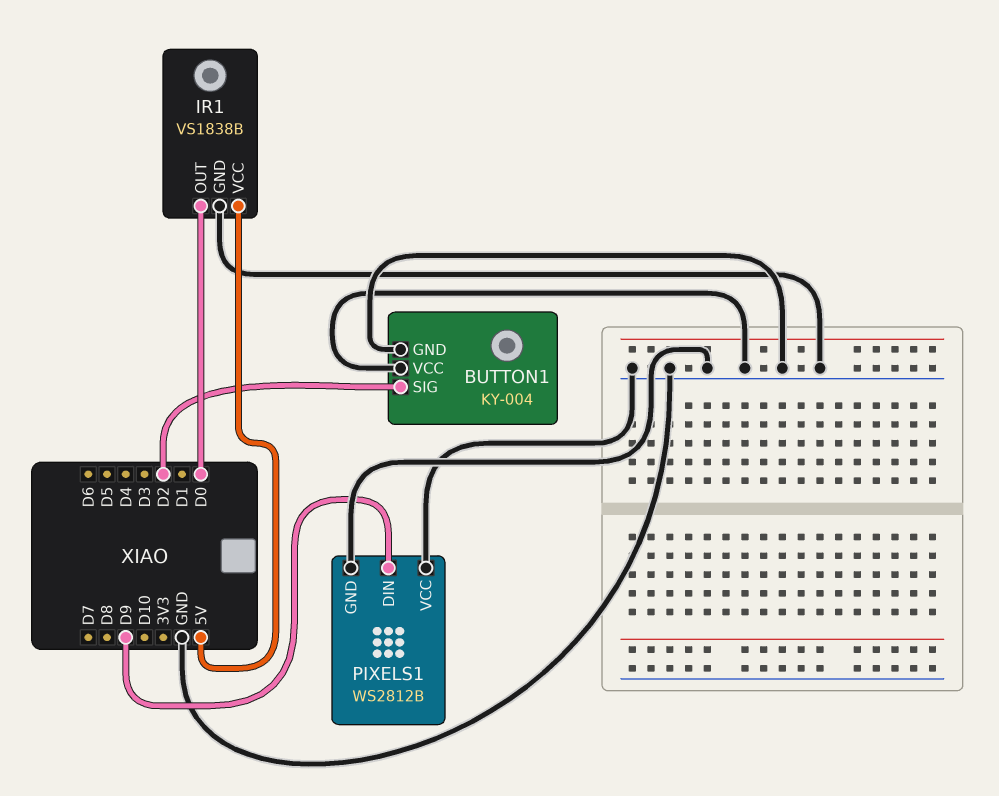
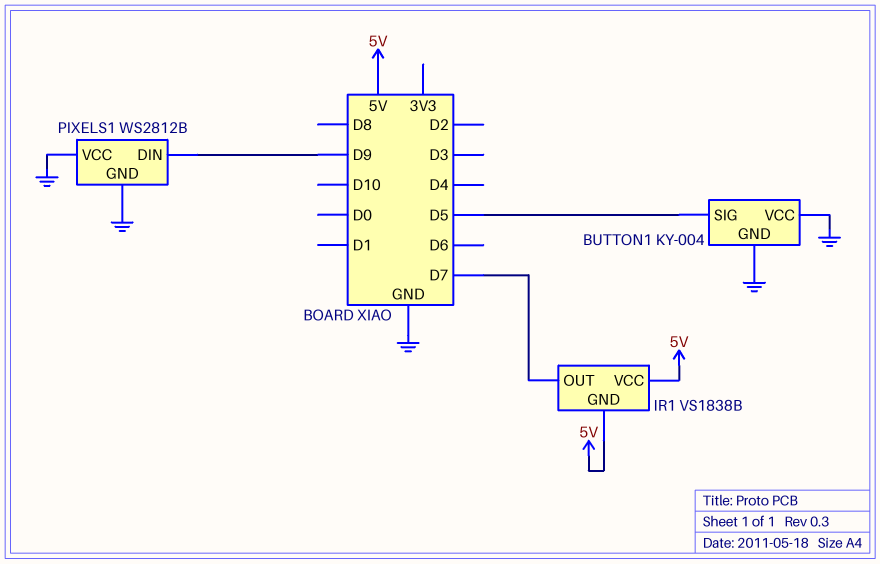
BUTTON1 pin SIG: D2 -> D5
IR1 pin GND: GND -> 5V
IR1 pin OUT: D0 -> D7

